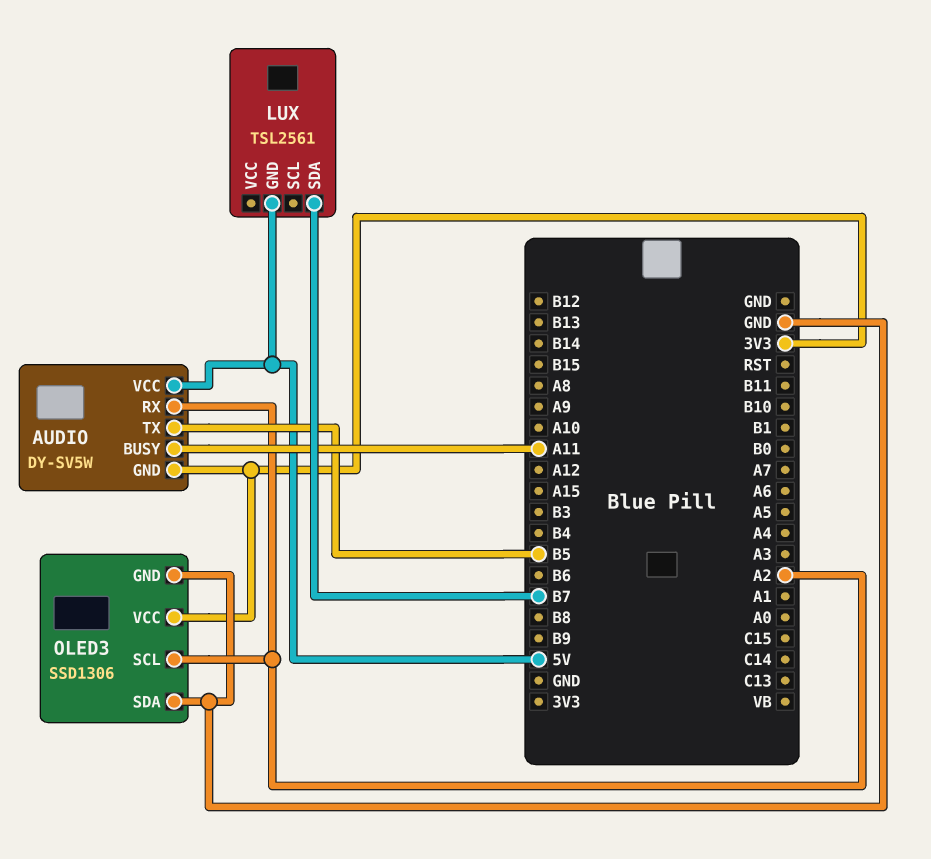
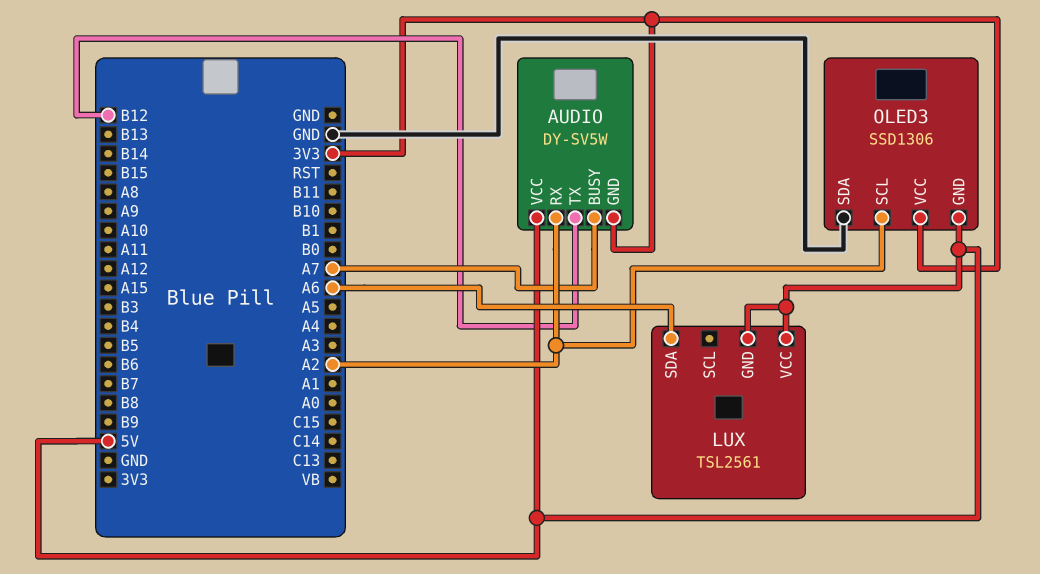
AUDIO pin BUSY: A11 -> A7
AUDIO pin TX: B5 -> B12
LUX pin SDA: B7 -> A6
LUX pin VCC: none -> 5V
OLED3 pin GND: GND -> 5V

